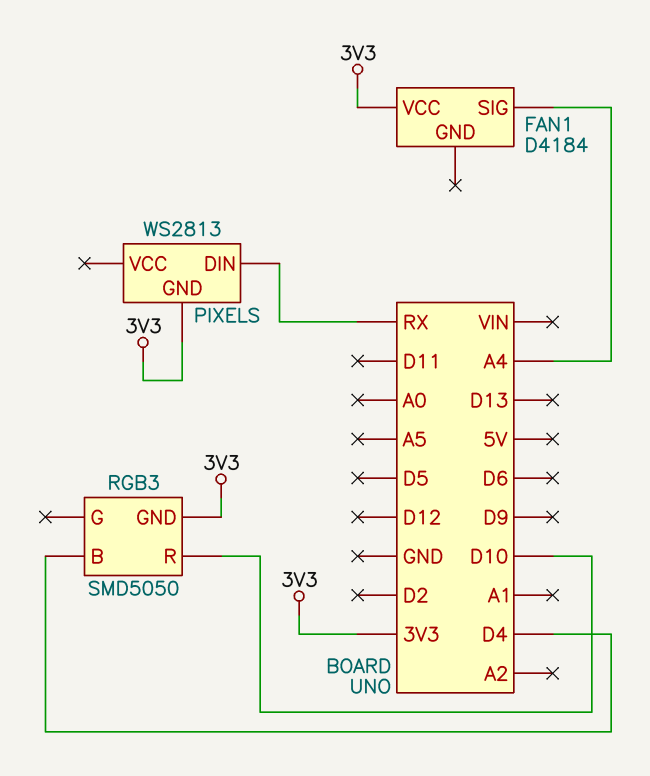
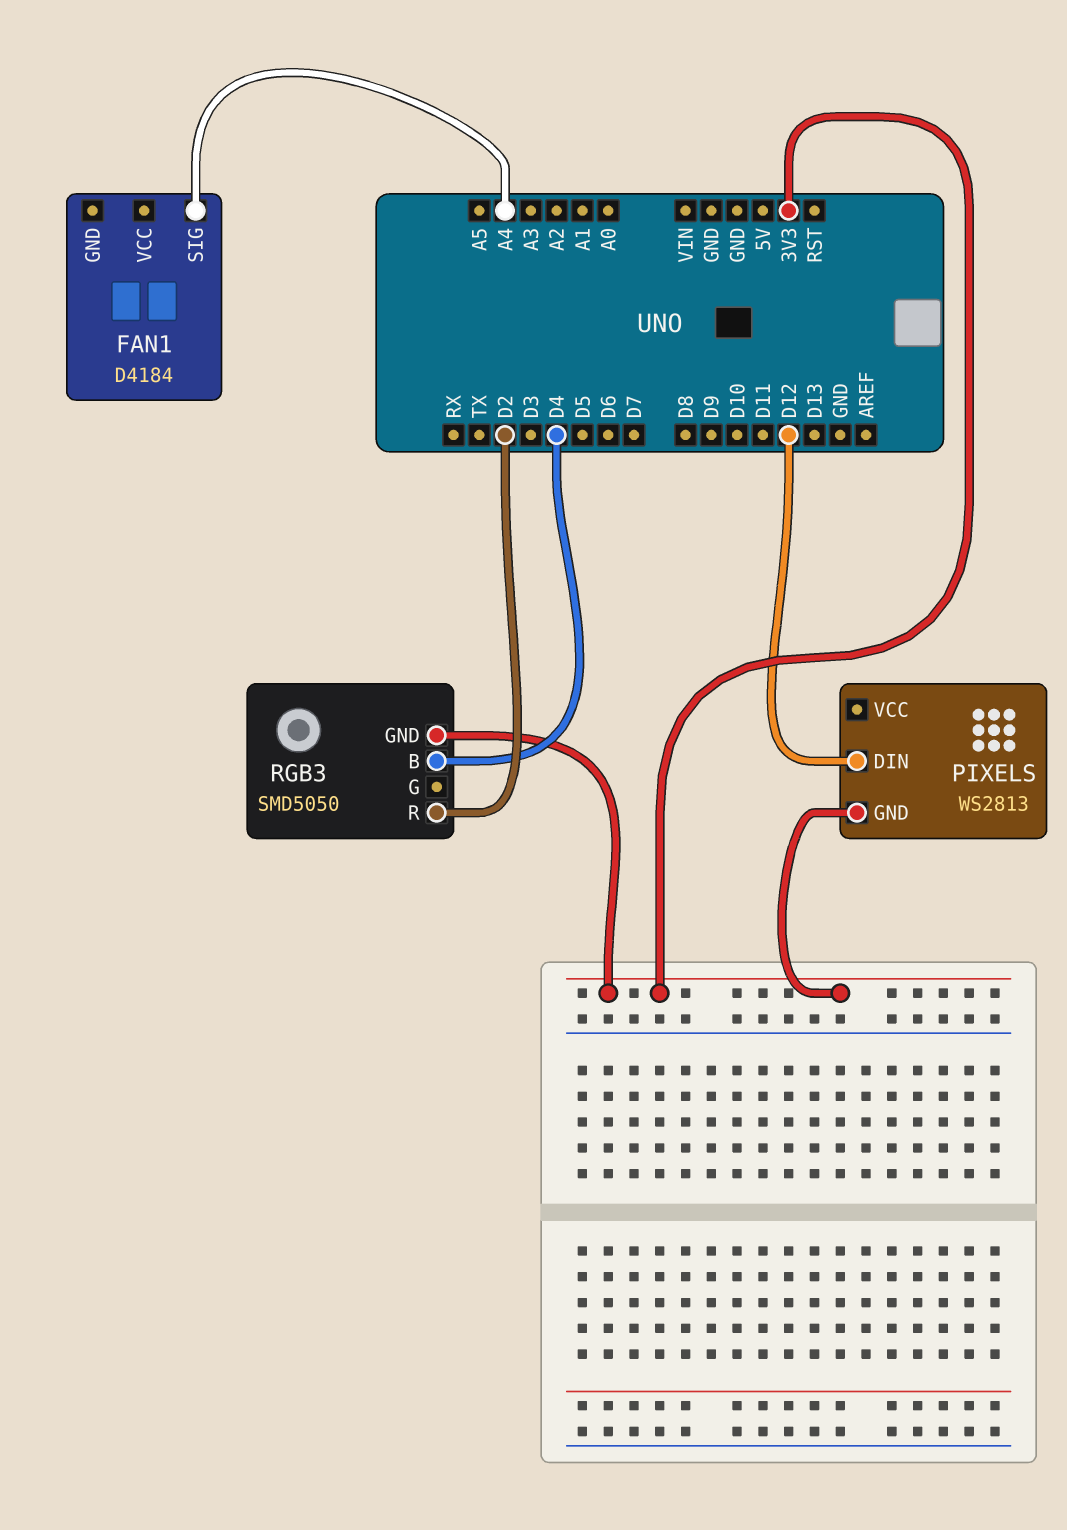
FAN1 pin VCC: 3V3 -> none
PIXELS pin DIN: RX -> D12
RGB3 pin R: D10 -> D2

